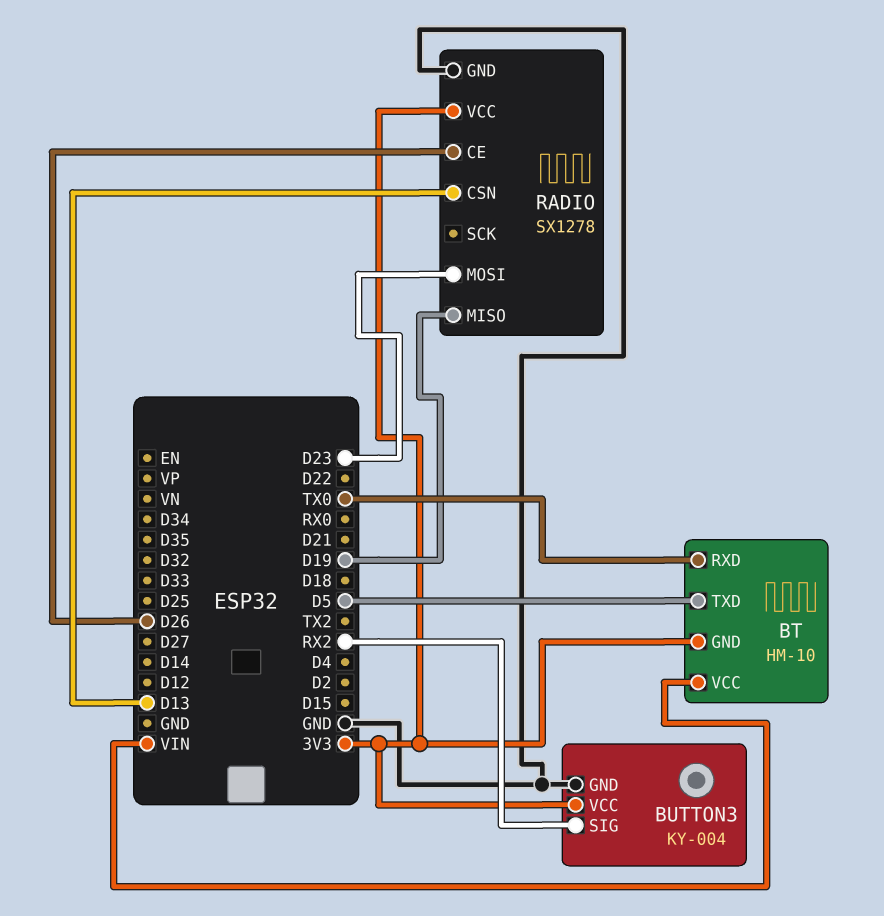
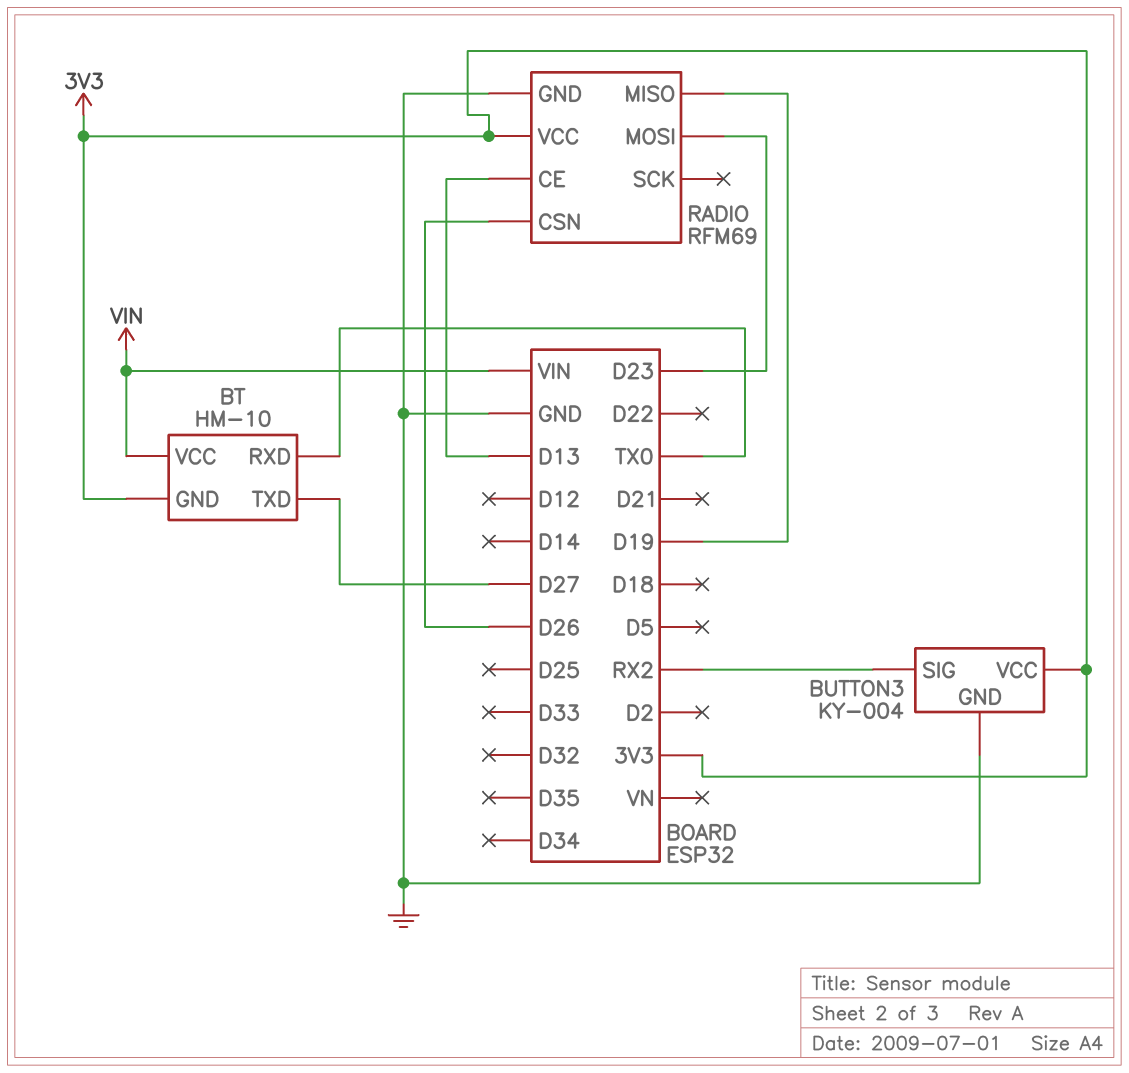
BT pin TXD: D5 -> D27
RADIO: SX1278 -> RFM69
RADIO pin CE: D26 -> D13
RADIO pin CSN: D13 -> D26

